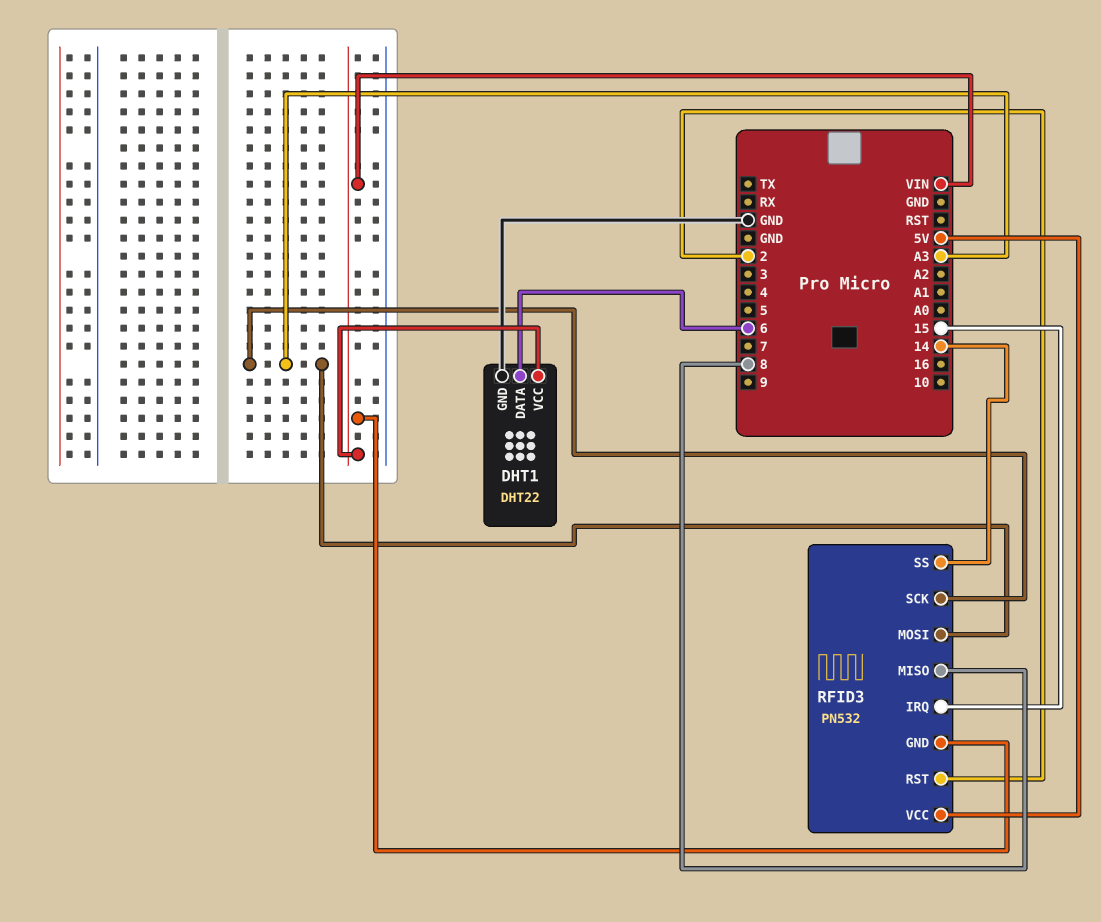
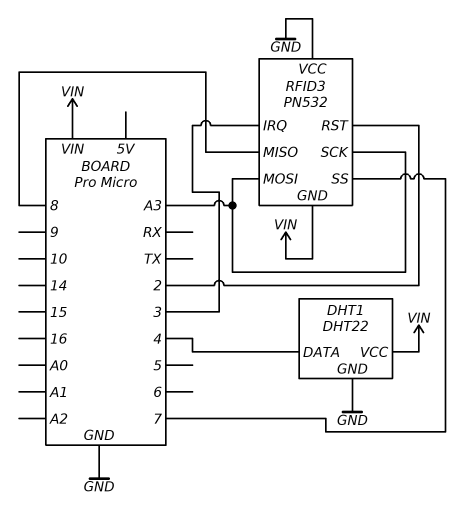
DHT1 pin DATA: 6 -> 4
RFID3 pin IRQ: 15 -> 3
RFID3 pin SS: 14 -> 7
RFID3 pin VCC: 5V -> GND

